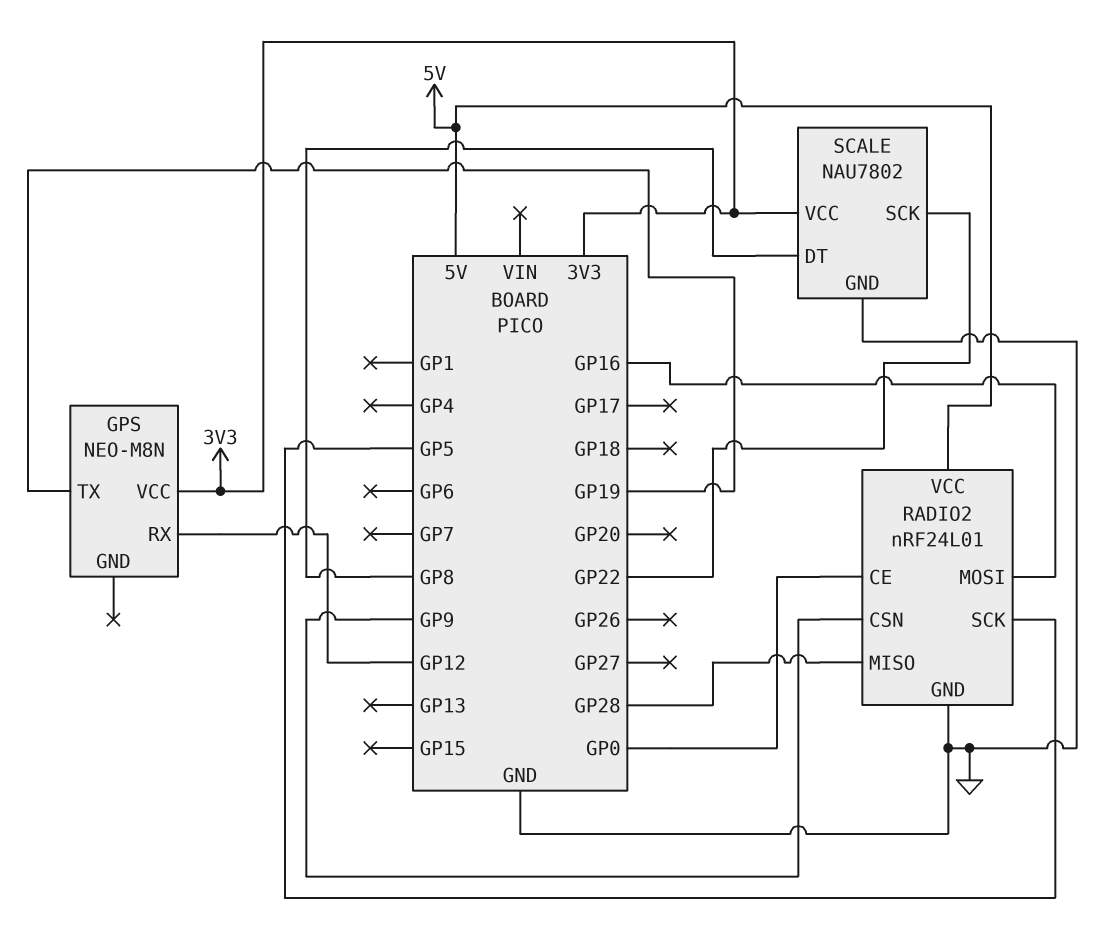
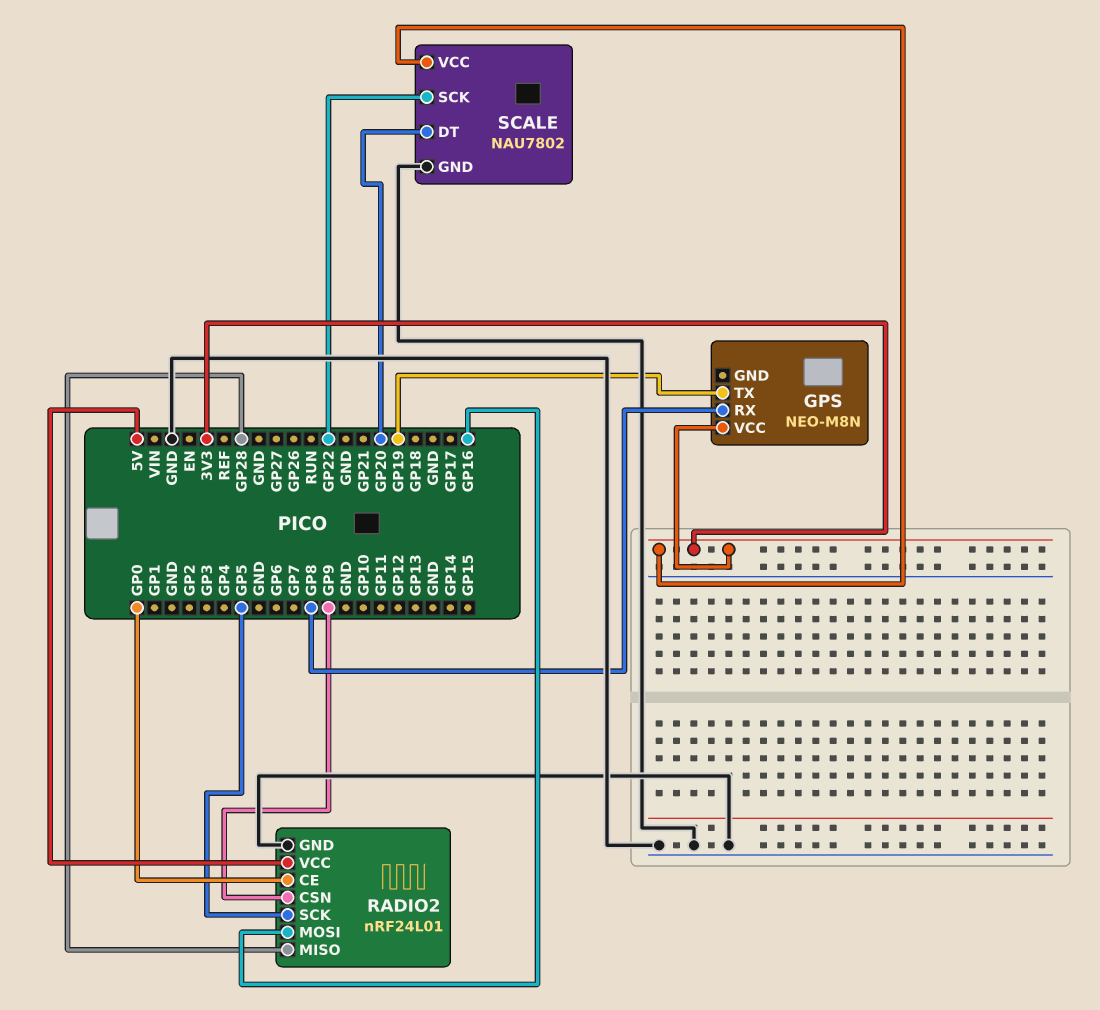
GPS pin RX: GP12 -> GP8
SCALE pin DT: GP8 -> GP20

